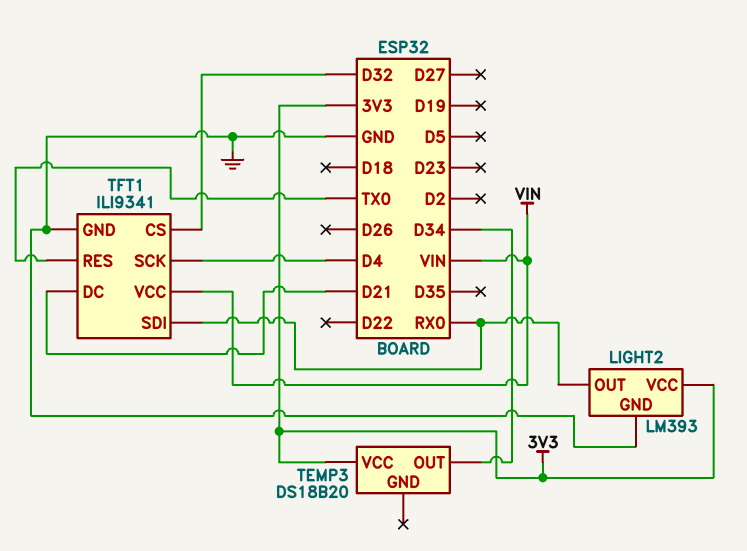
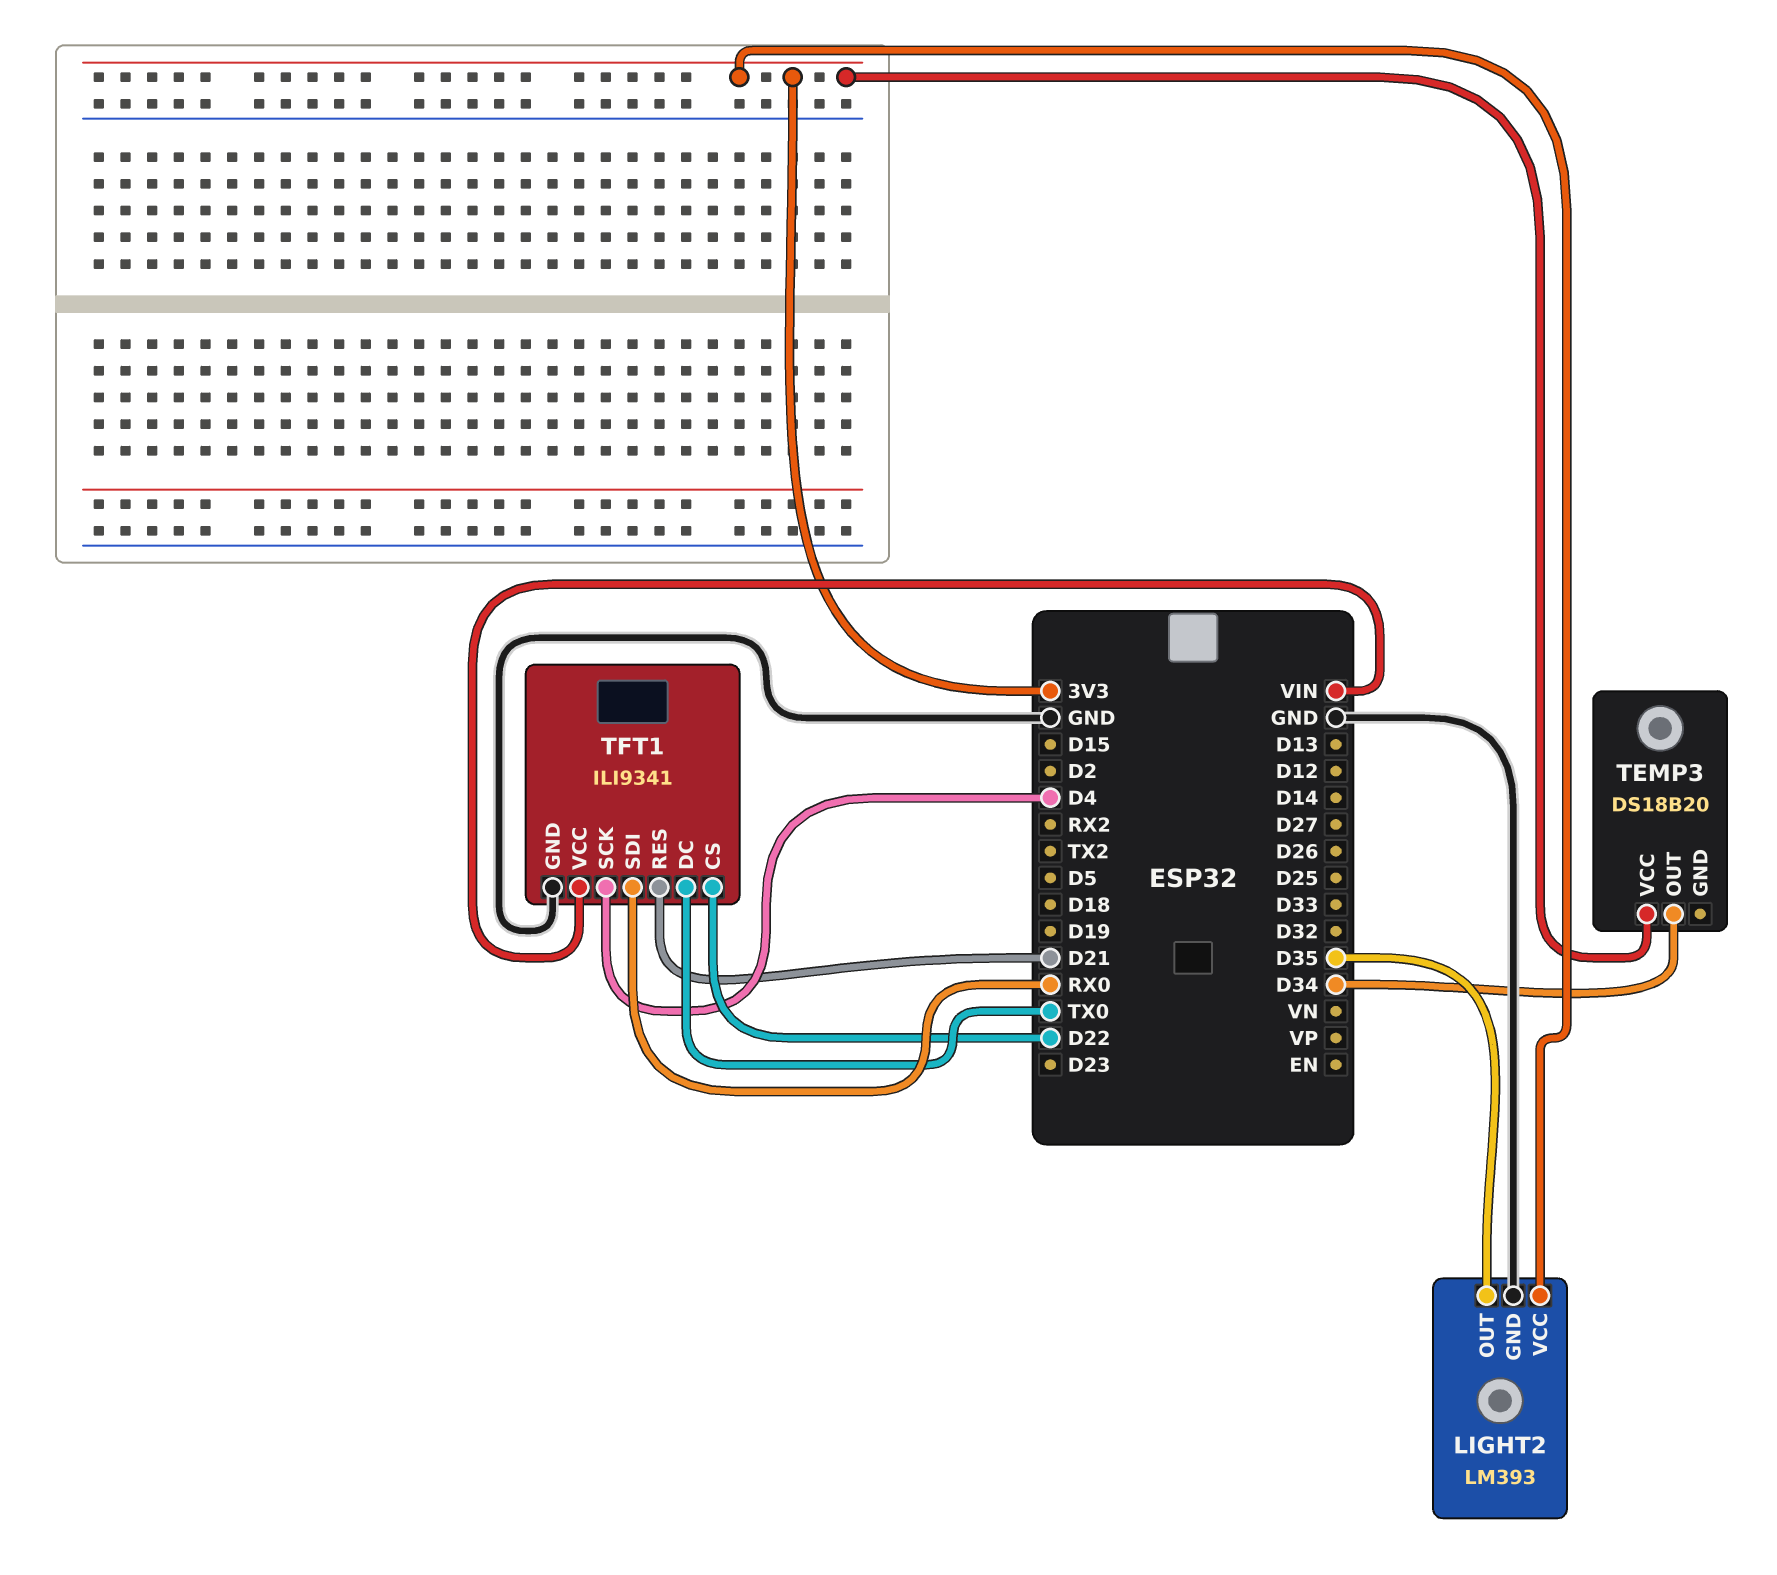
LIGHT2 pin OUT: RX0 -> D35
TFT1 pin CS: D32 -> D22
TFT1 pin DC: D21 -> TX0
TFT1 pin RES: TX0 -> D21

